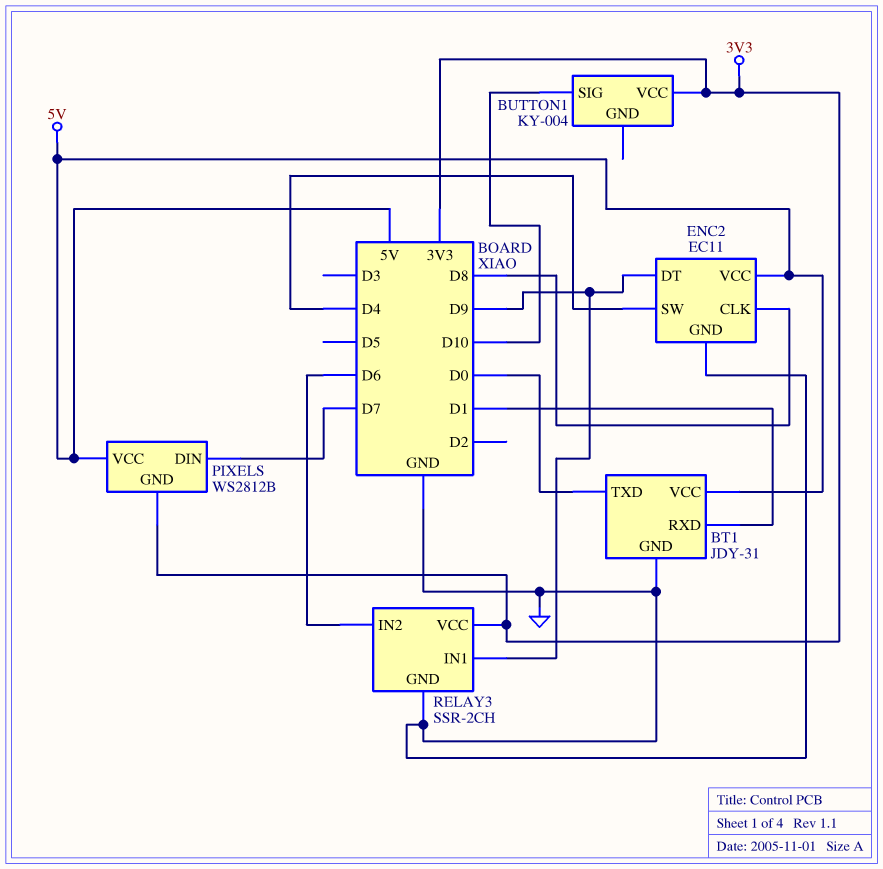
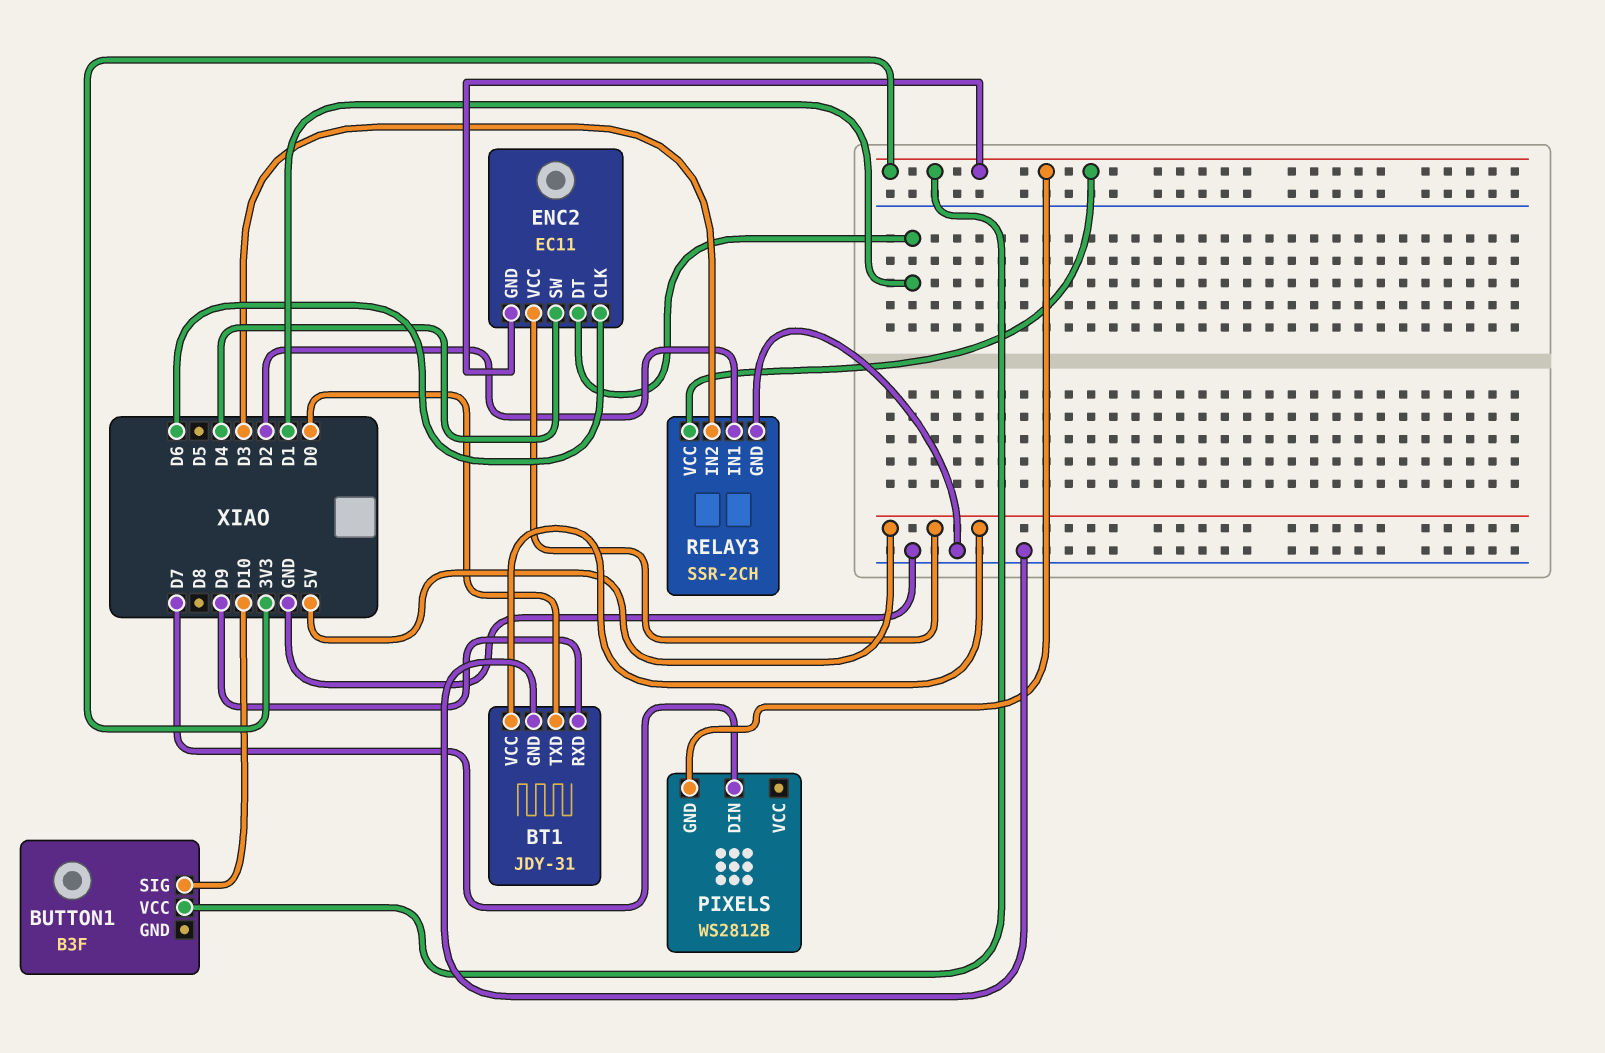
BT1 pin RXD: D1 -> D9
BUTTON1: KY-004 -> B3F
ENC2 pin CLK: D8 -> D6
ENC2 pin DT: D9 -> D1
ENC2 pin GND: GND -> 3V3
PIXELS pin VCC: 5V -> none
RELAY3 pin IN1: D9 -> D2
RELAY3 pin IN2: D6 -> D3

